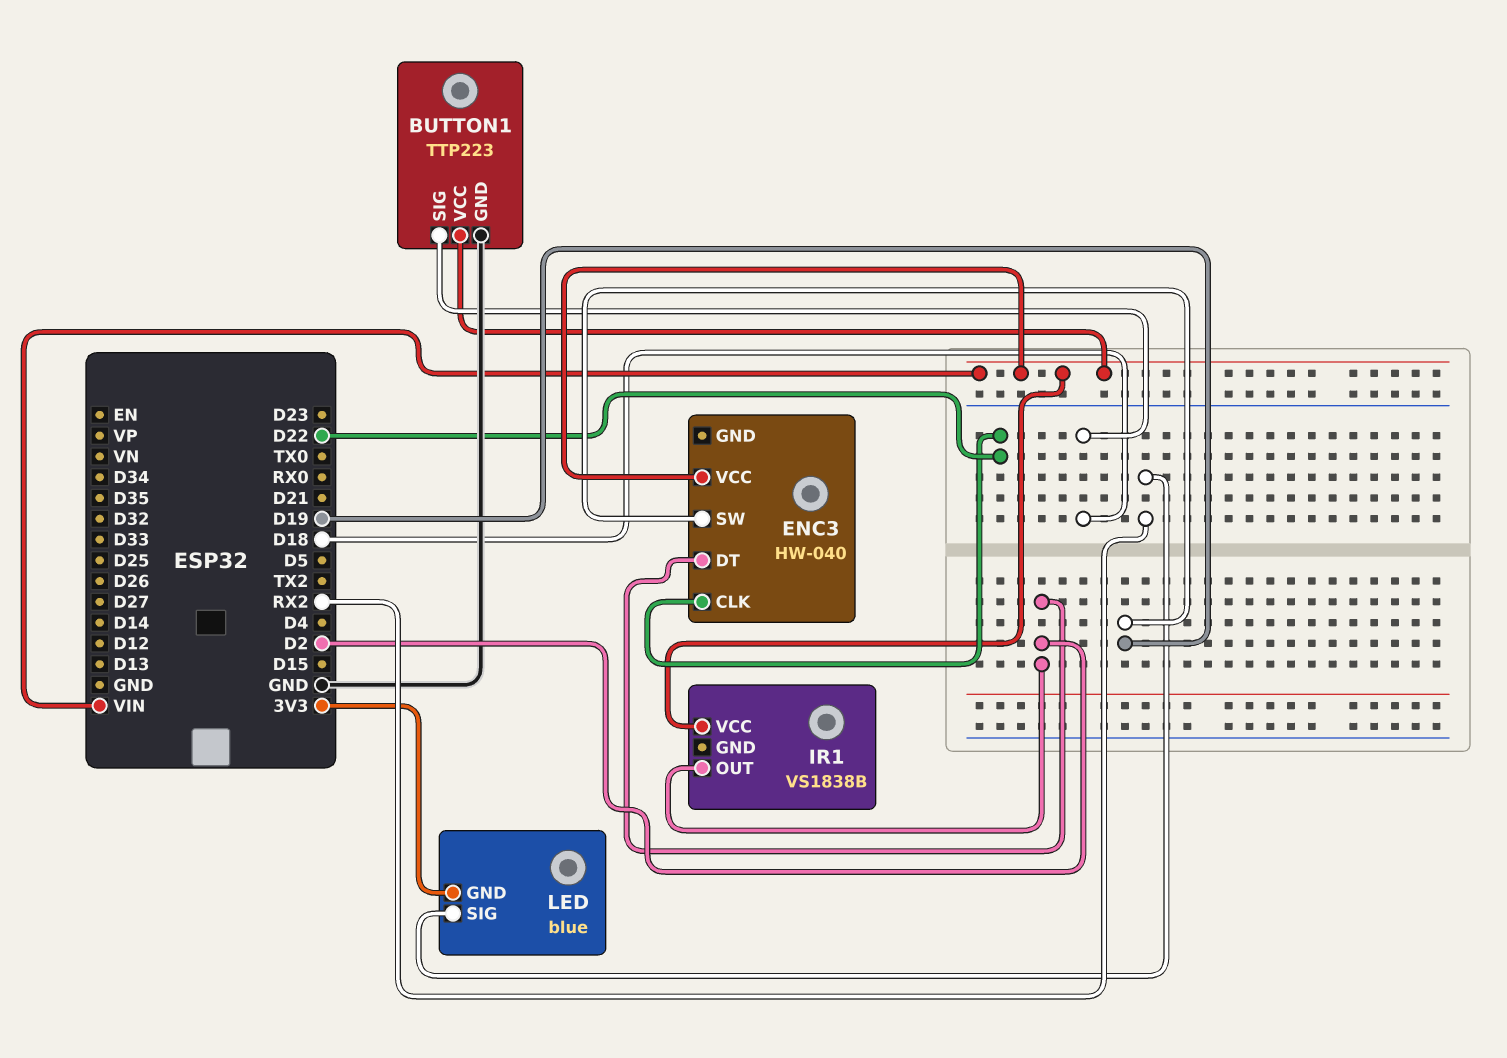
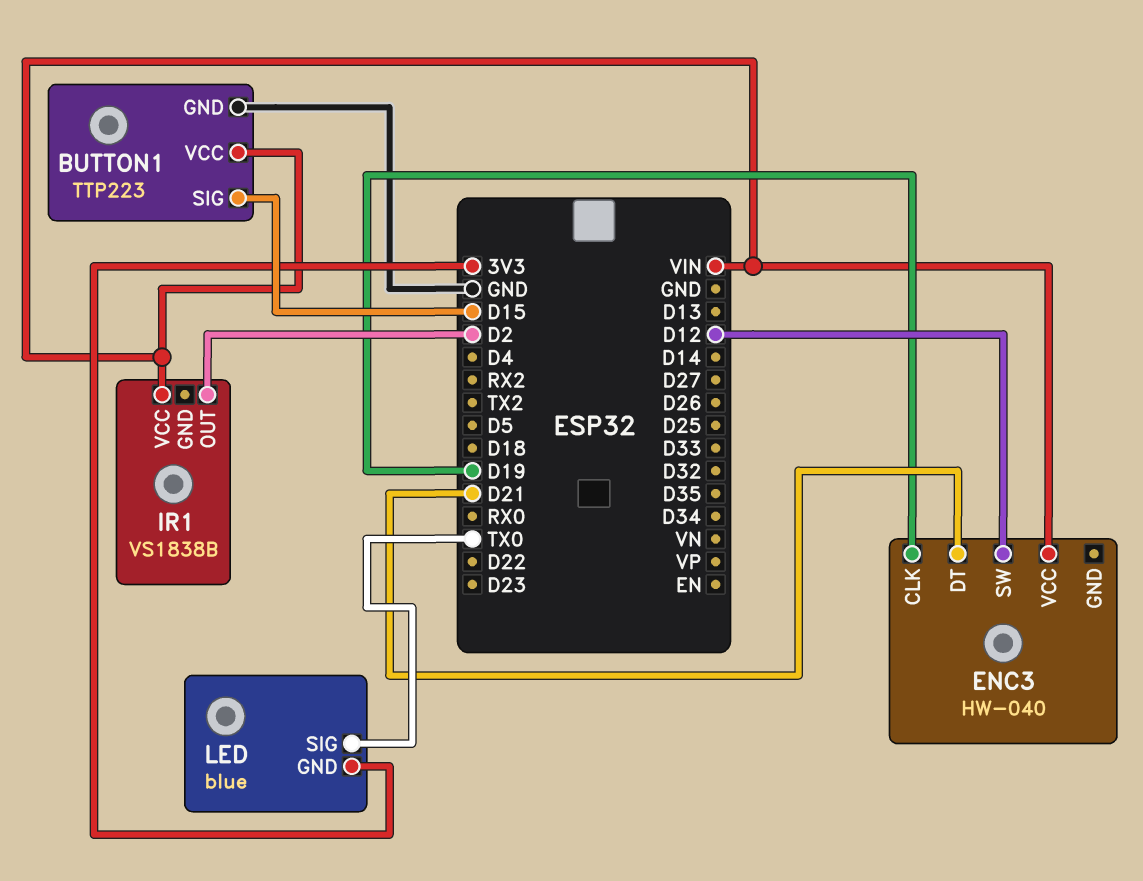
BUTTON1 pin SIG: D18 -> D15
ENC3 pin CLK: D22 -> D19
ENC3 pin DT: D2 -> D21
ENC3 pin SW: D19 -> D12
LED pin SIG: RX2 -> TX0

